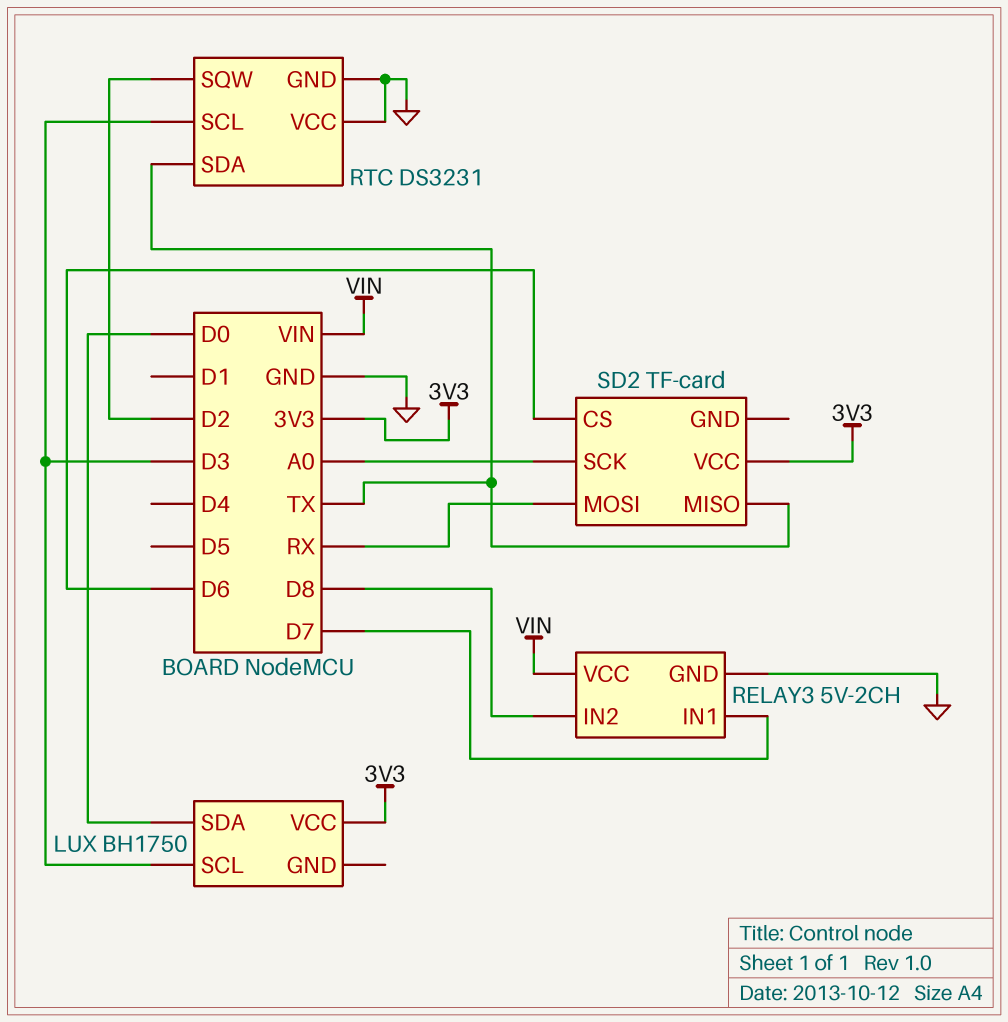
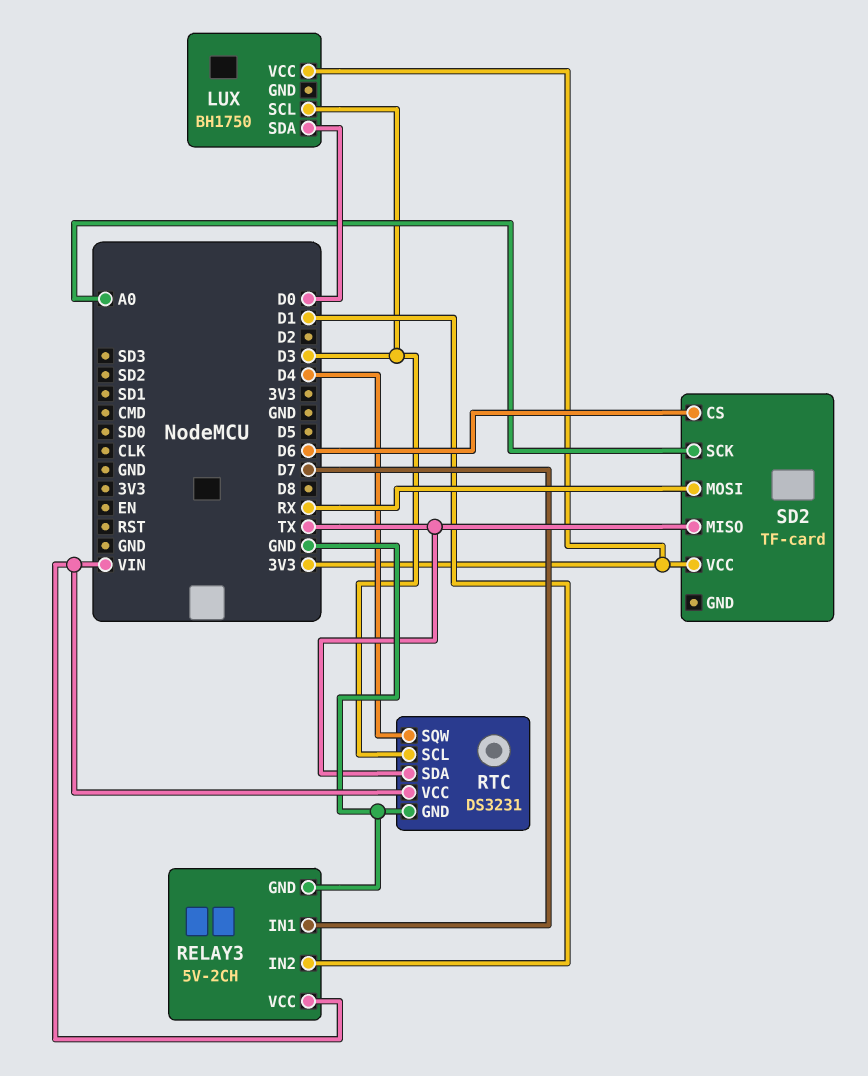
RELAY3 pin IN2: D8 -> D1
RTC pin SQW: D2 -> D4
RTC pin VCC: GND -> VIN

